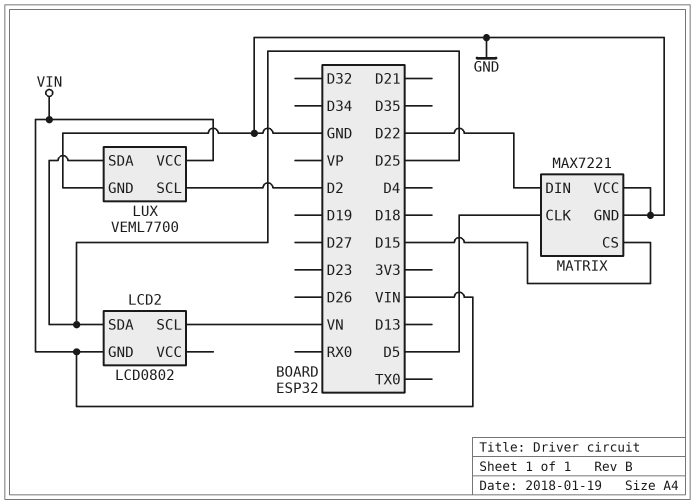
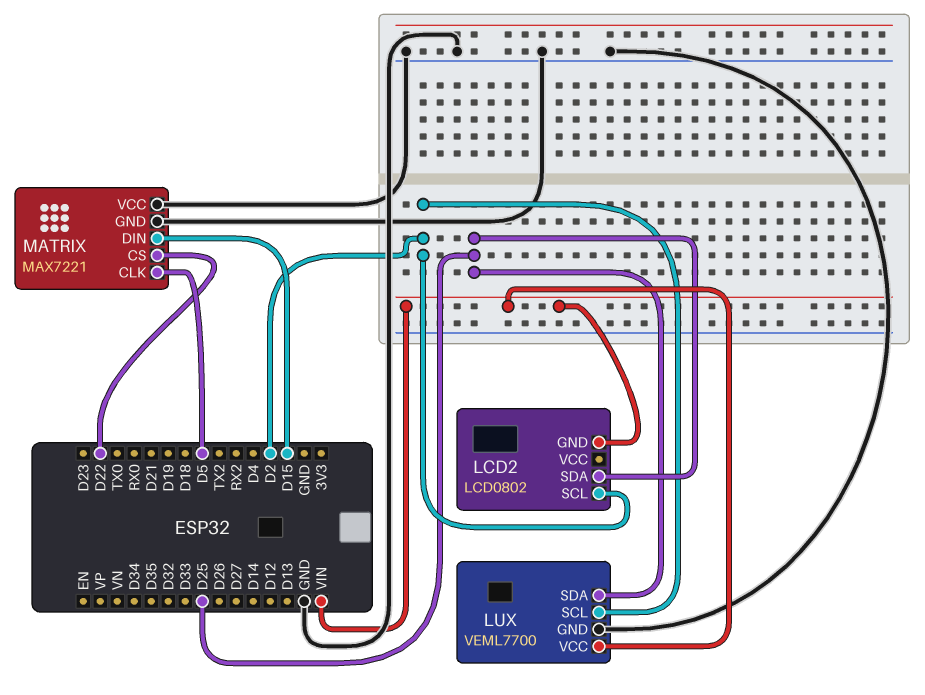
LCD2 pin SCL: VN -> D2
MATRIX pin CS: D15 -> D22
MATRIX pin DIN: D22 -> D15

